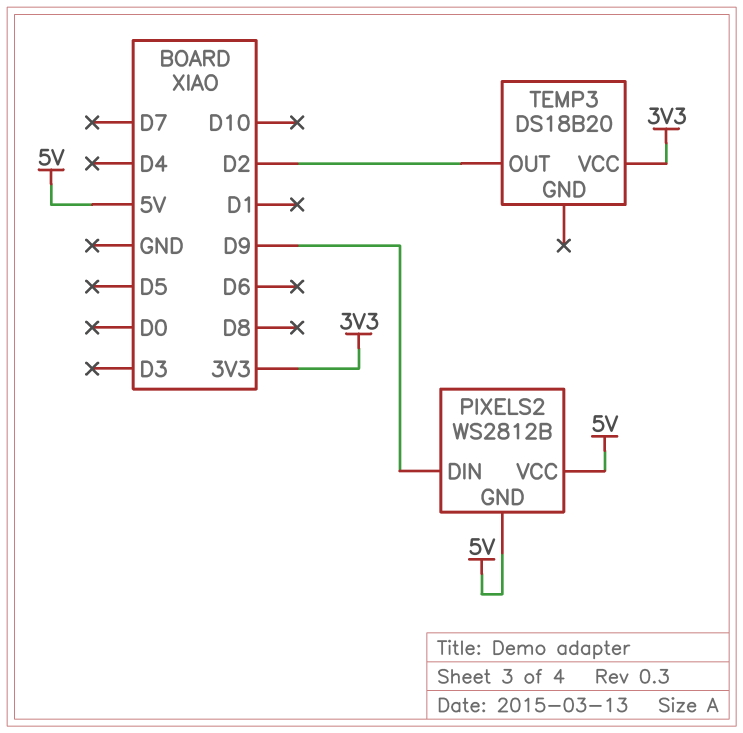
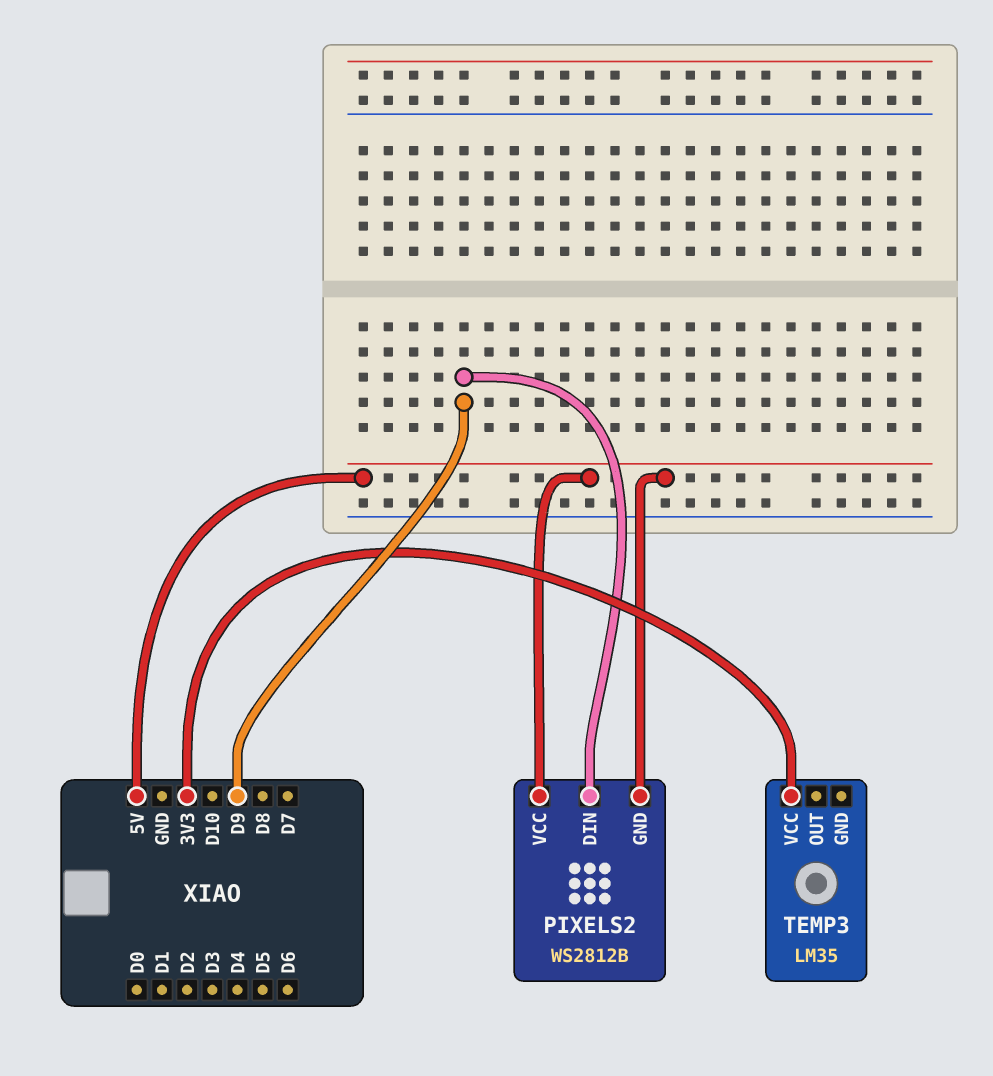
TEMP3: DS18B20 -> LM35
TEMP3 pin OUT: D2 -> none

